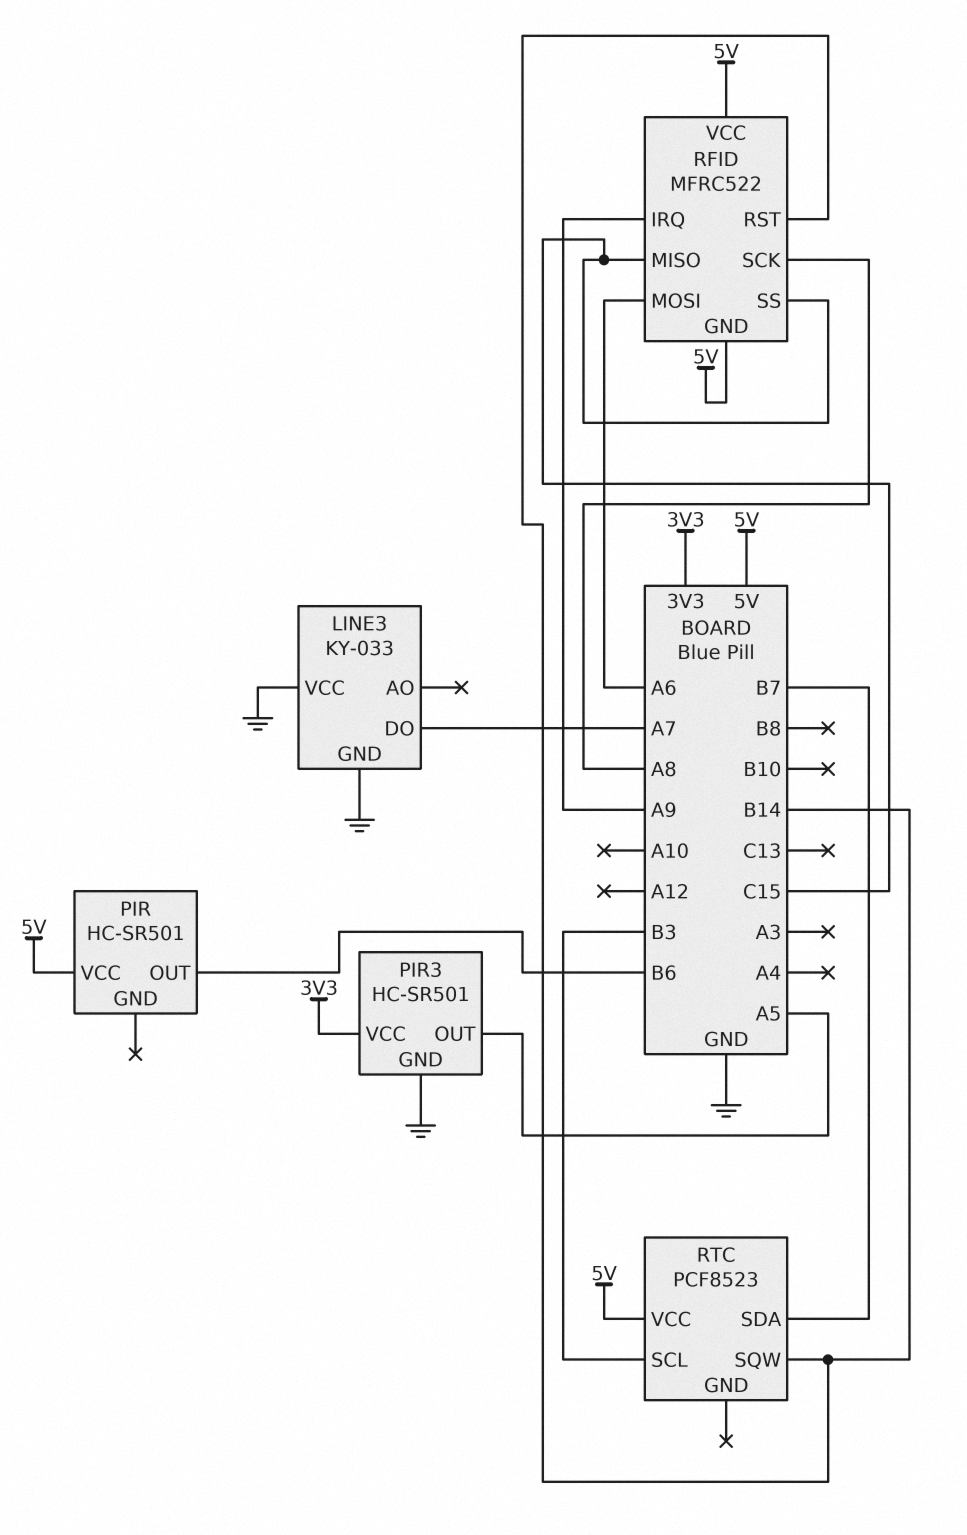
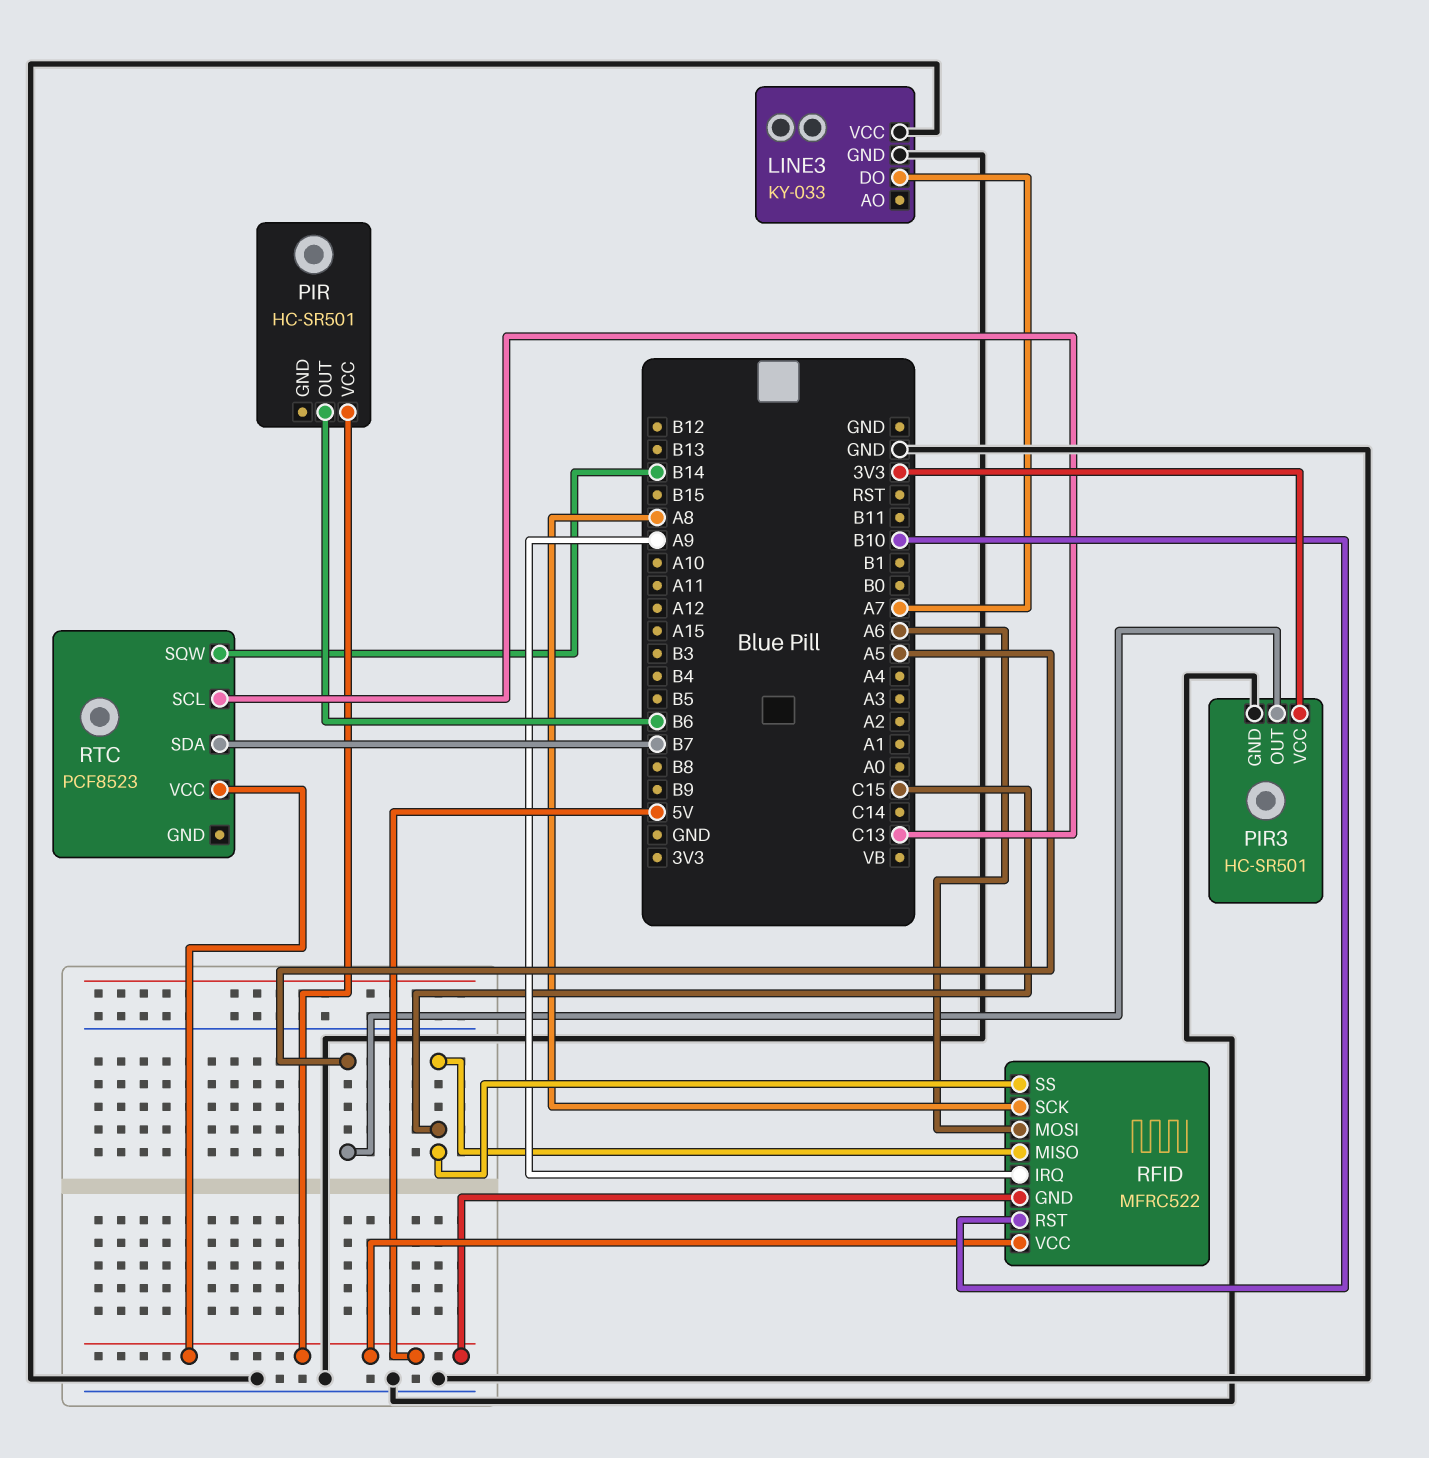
RFID pin RST: B14 -> B10
RTC pin SCL: B3 -> C13

